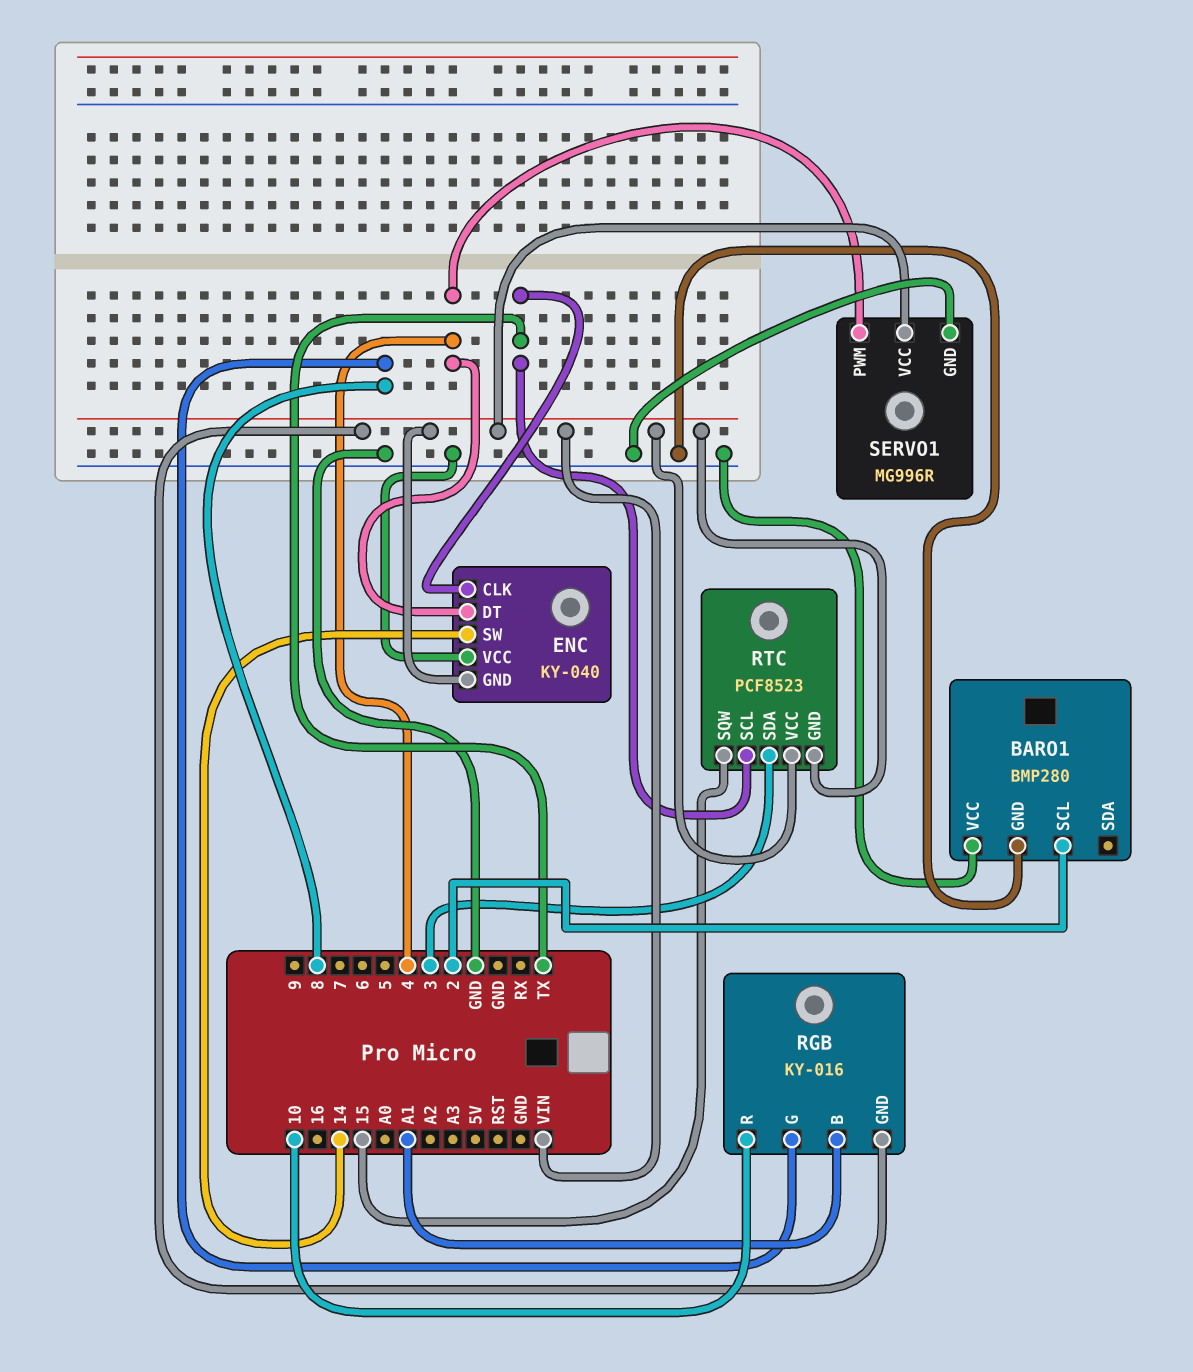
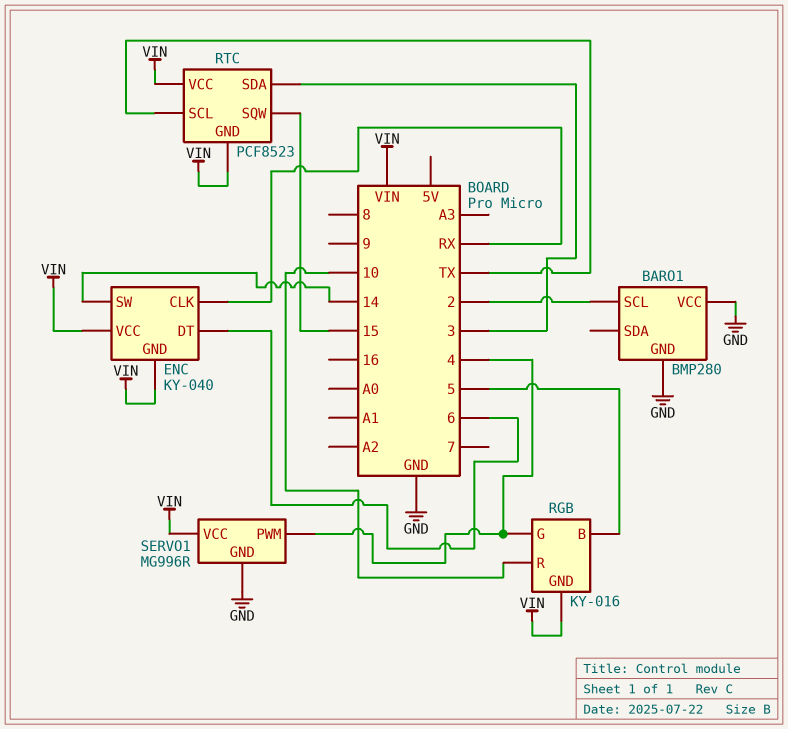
ENC pin CLK: TX -> RX
ENC pin DT: 4 -> 6
ENC pin VCC: GND -> VIN
RGB pin B: A1 -> 5
RGB pin G: 8 -> 4

